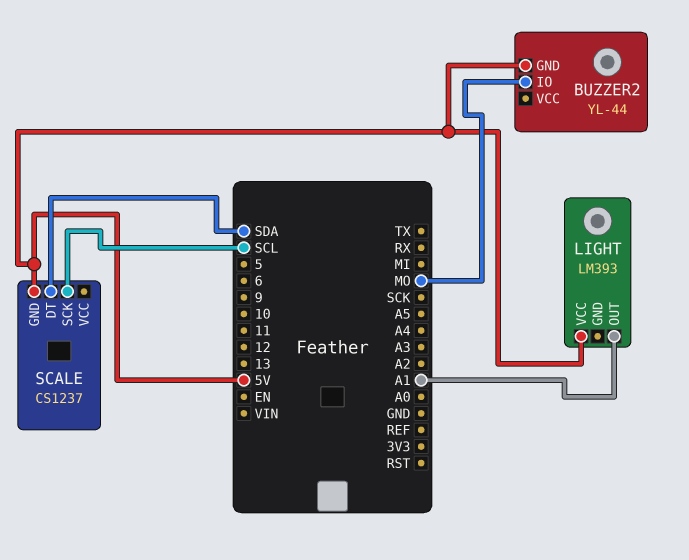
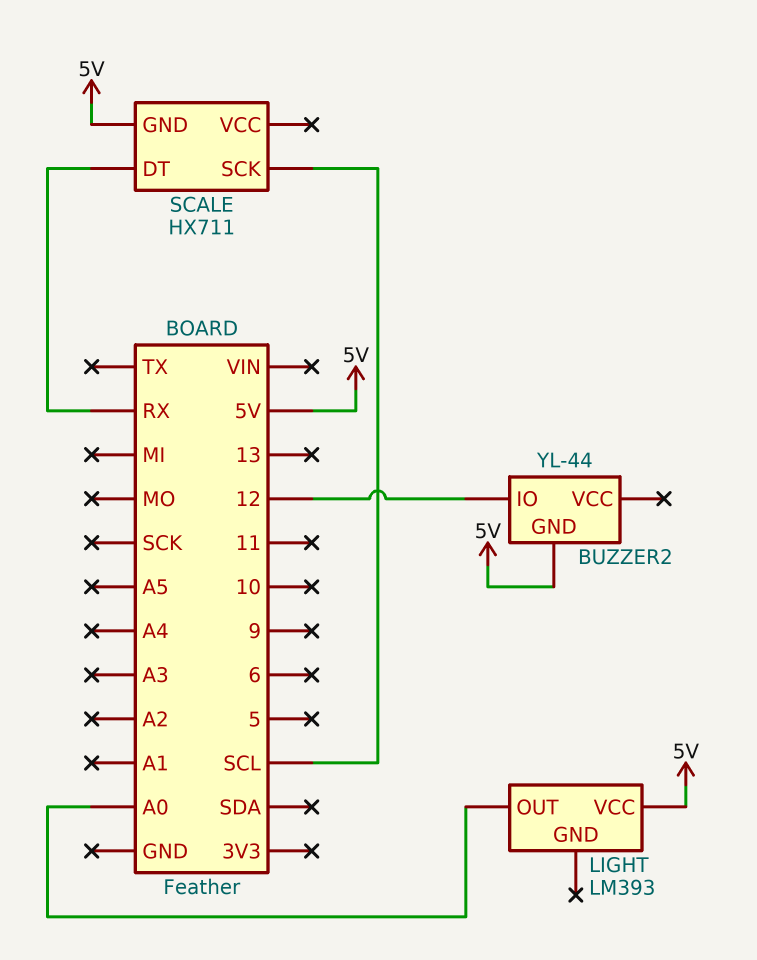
BUZZER2 pin IO: MO -> 12
LIGHT pin OUT: A1 -> A0
SCALE: CS1237 -> HX711
SCALE pin DT: SDA -> RX

